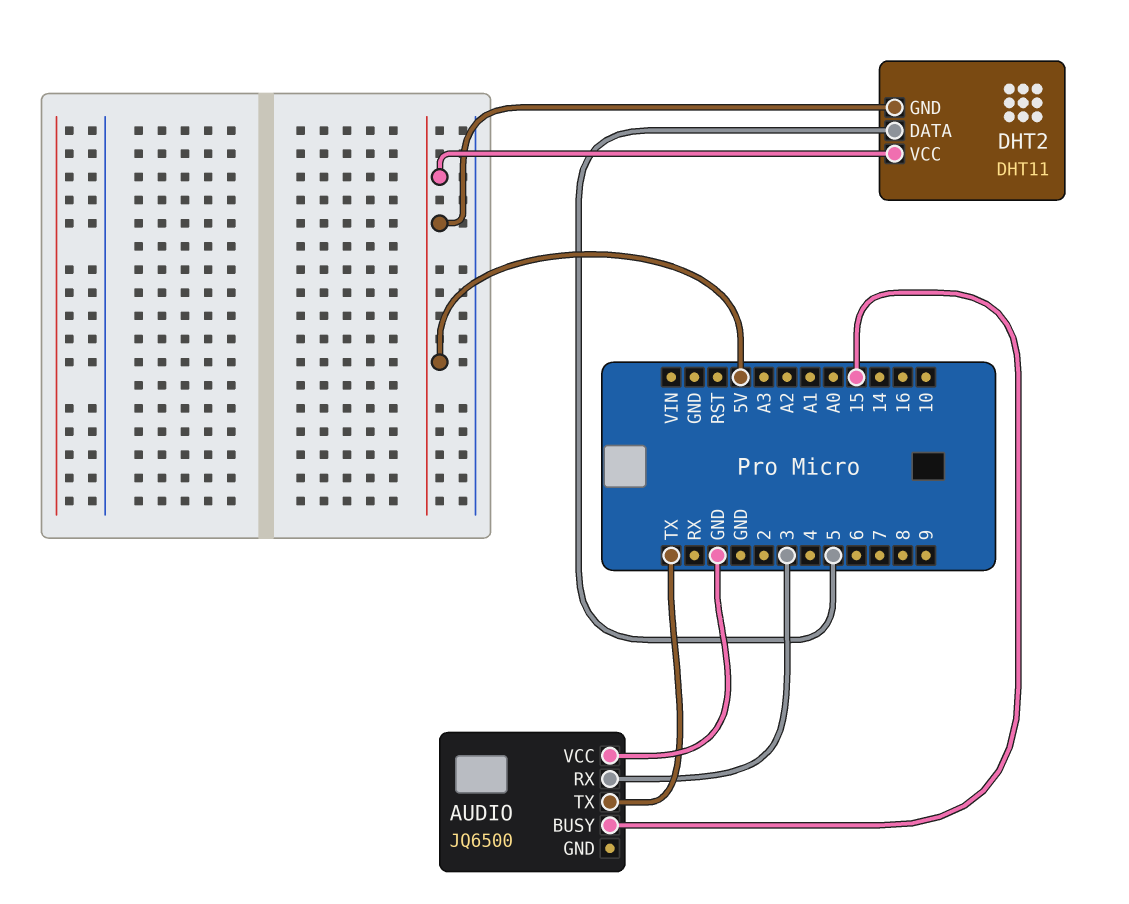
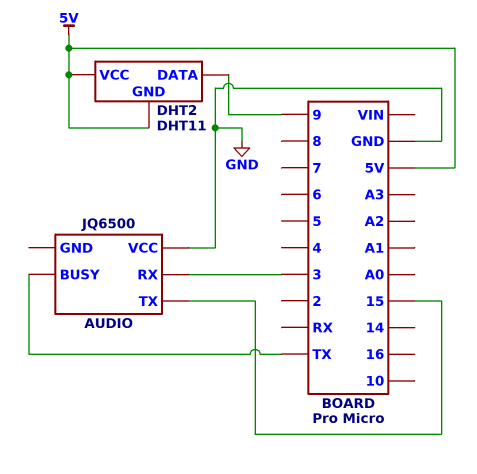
AUDIO pin BUSY: 15 -> TX
AUDIO pin TX: TX -> 15
DHT2 pin DATA: 5 -> 9

